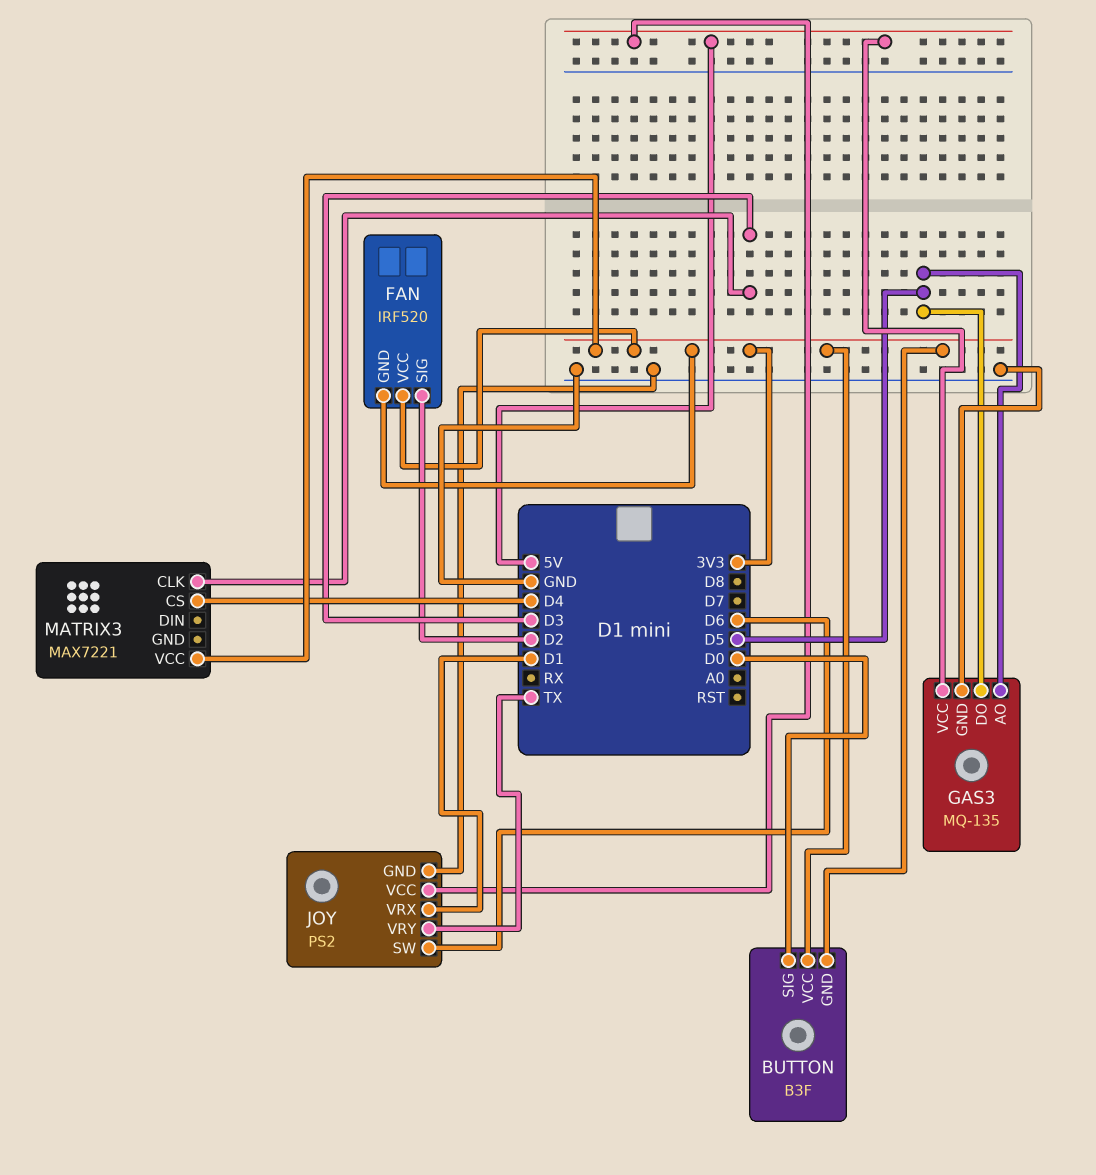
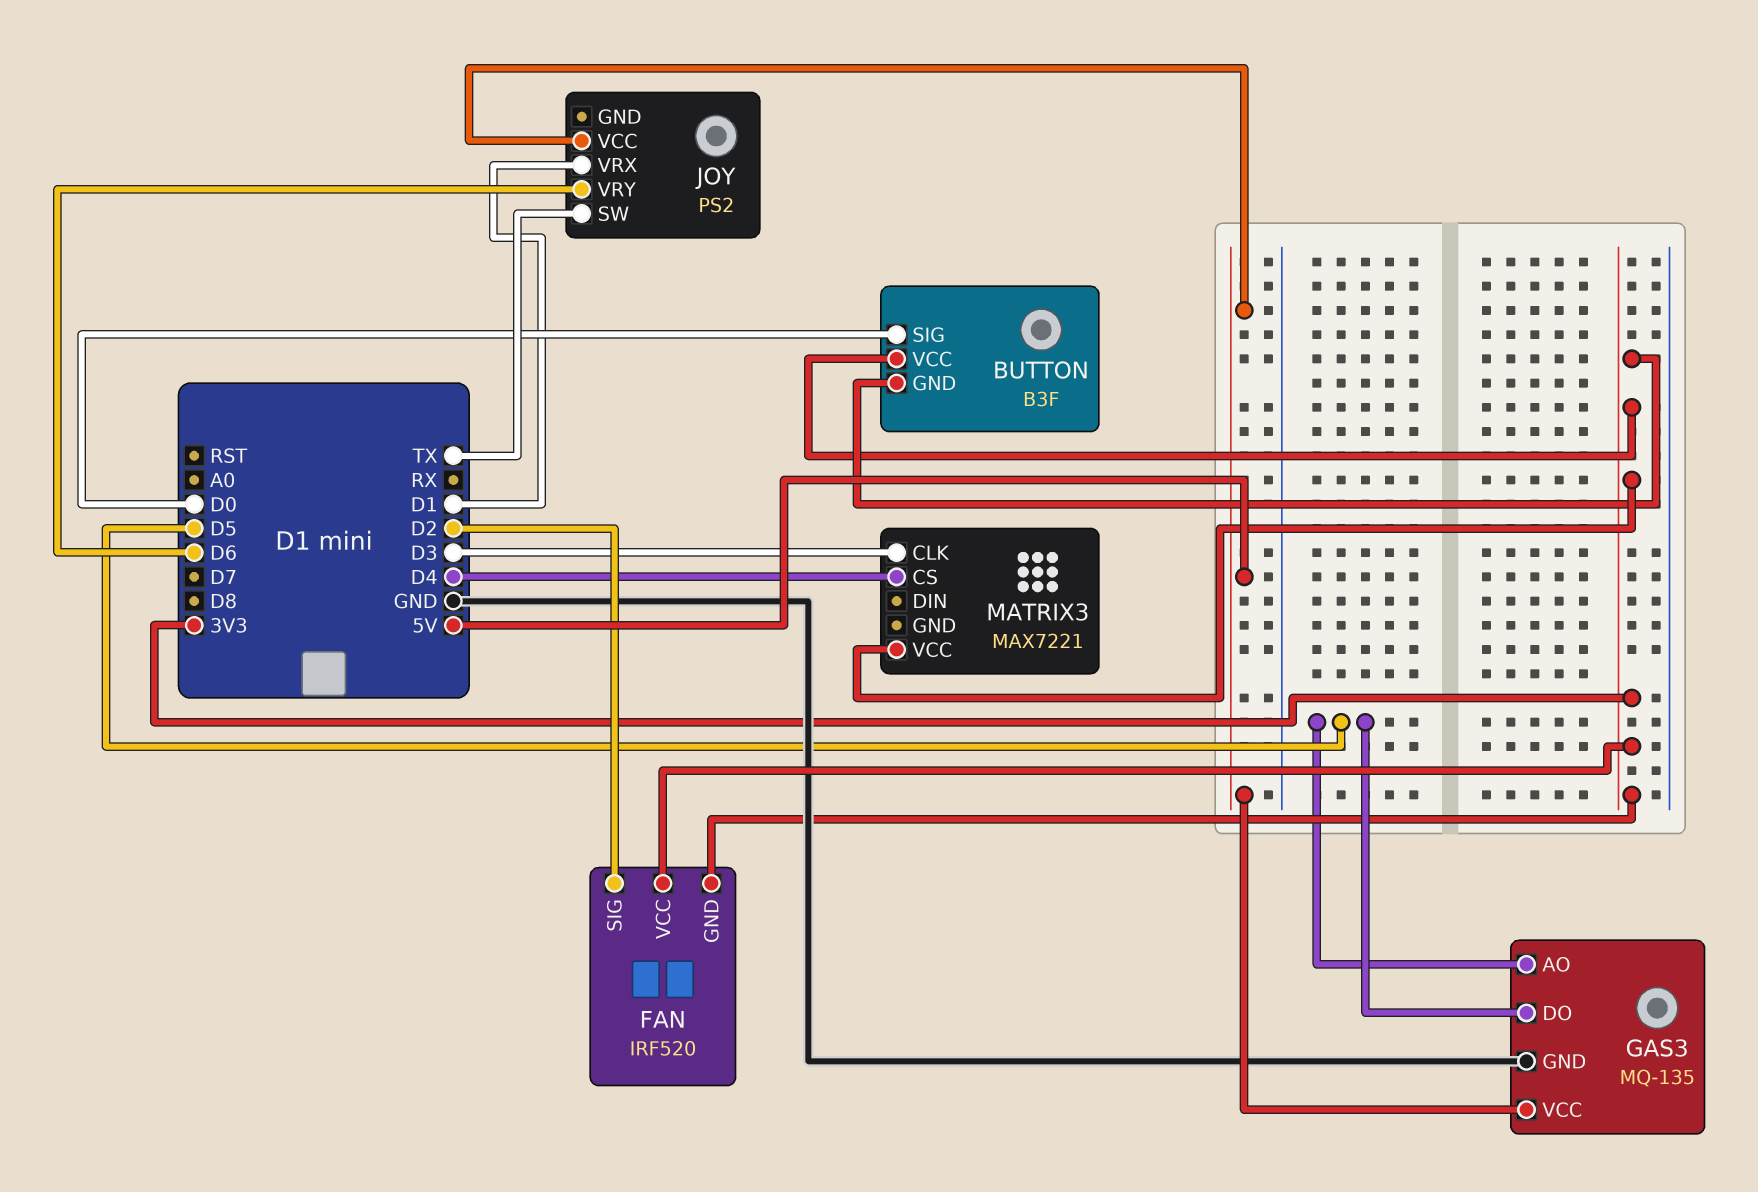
JOY pin GND: GND -> none
JOY pin SW: D6 -> TX
JOY pin VRY: TX -> D6

